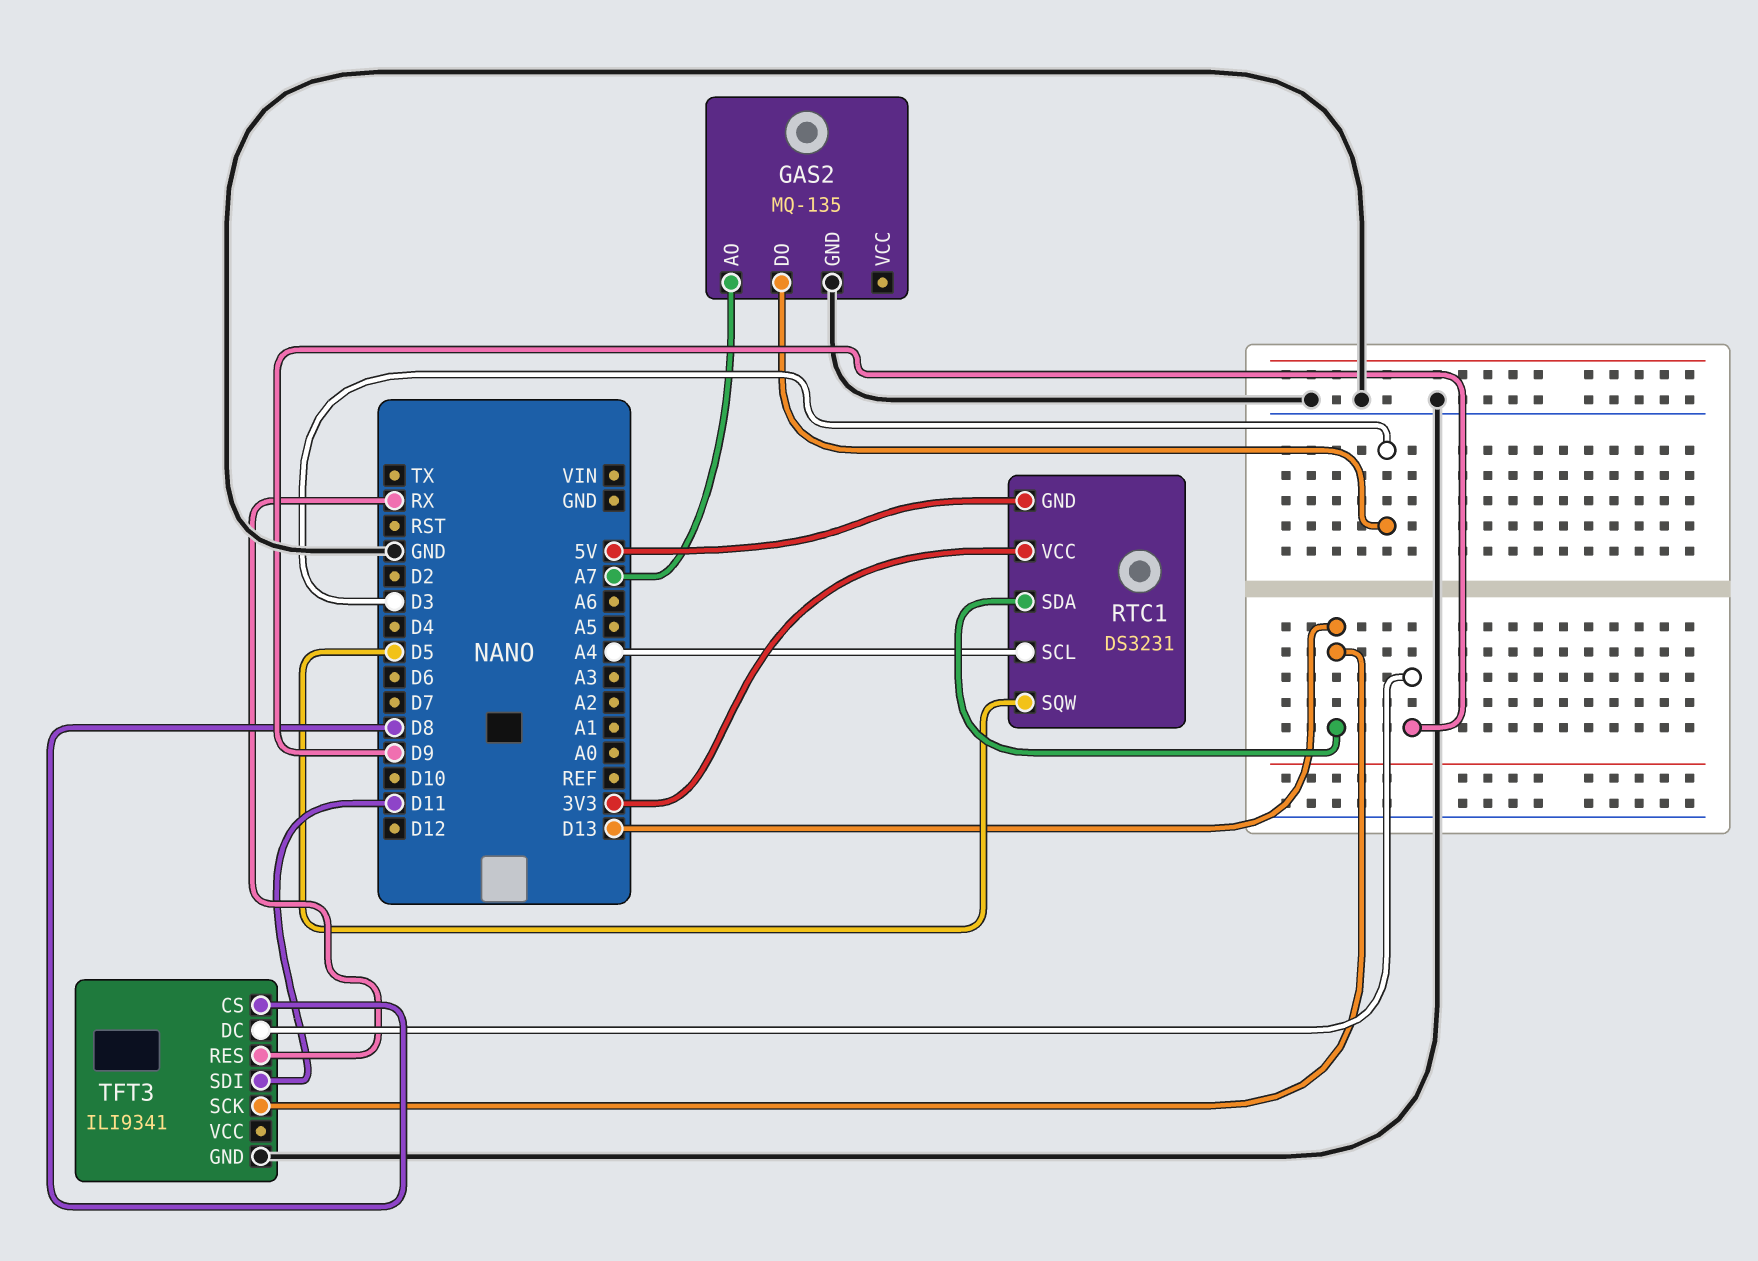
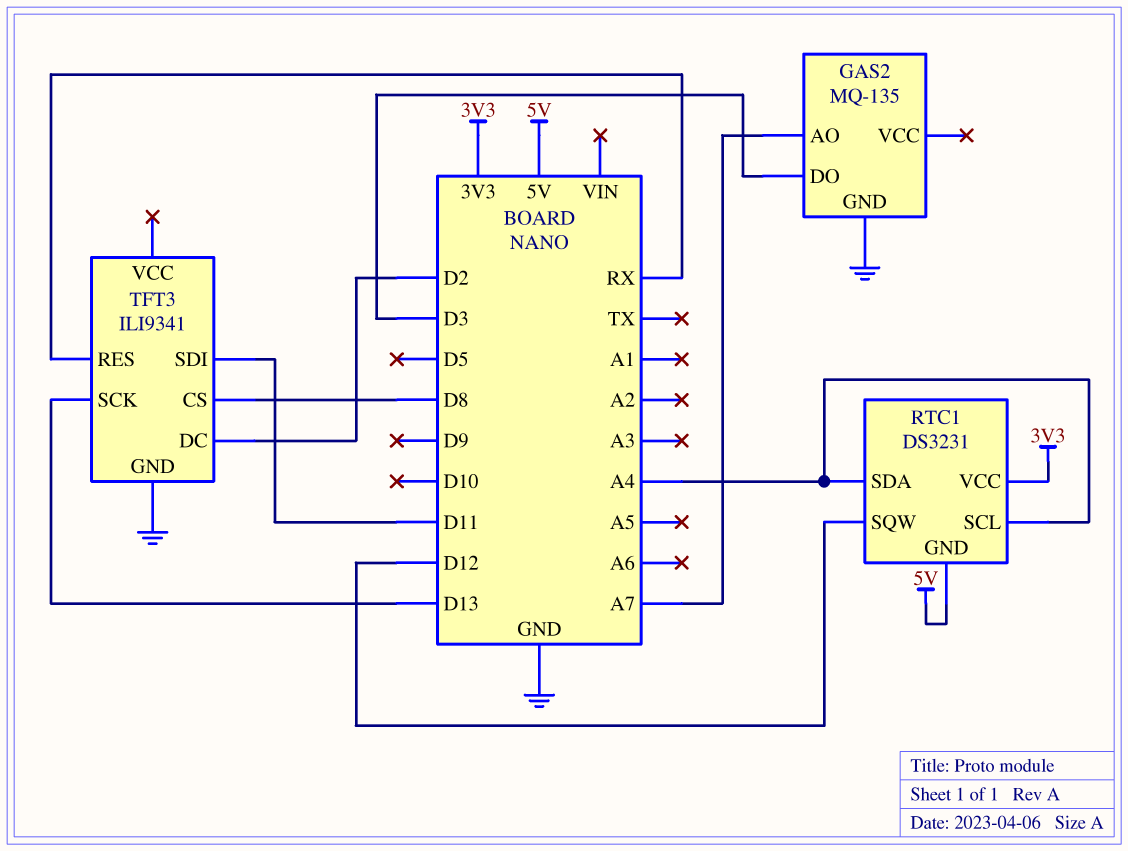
RTC1 pin SDA: D13 -> A4
RTC1 pin SQW: D5 -> D12
TFT3 pin DC: D9 -> D2

